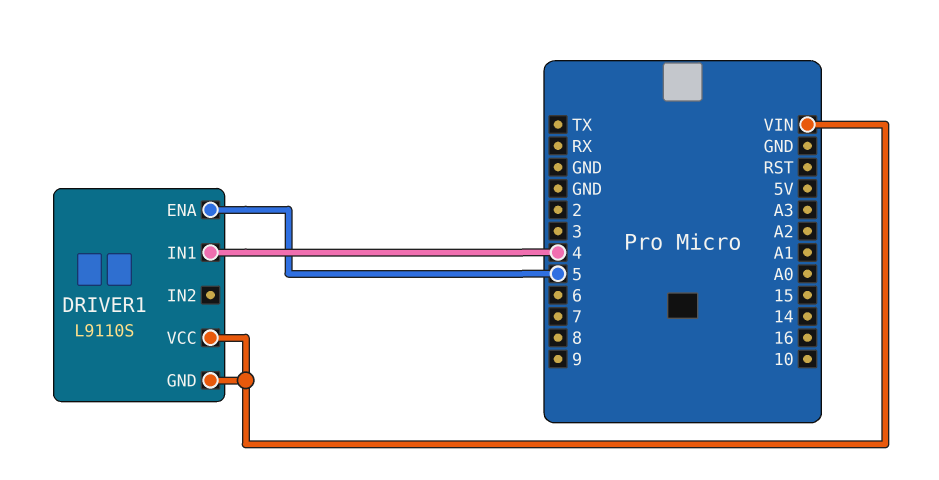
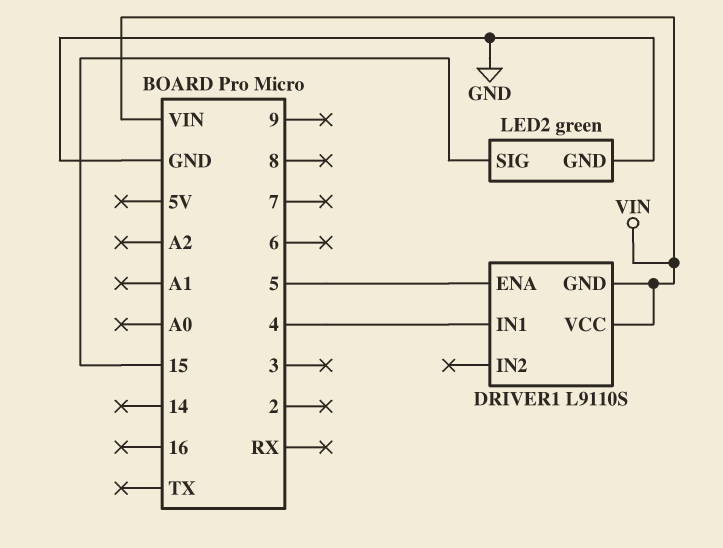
LED2: none -> green
LED2 pin GND: none -> GND
LED2 pin SIG: none -> 15

